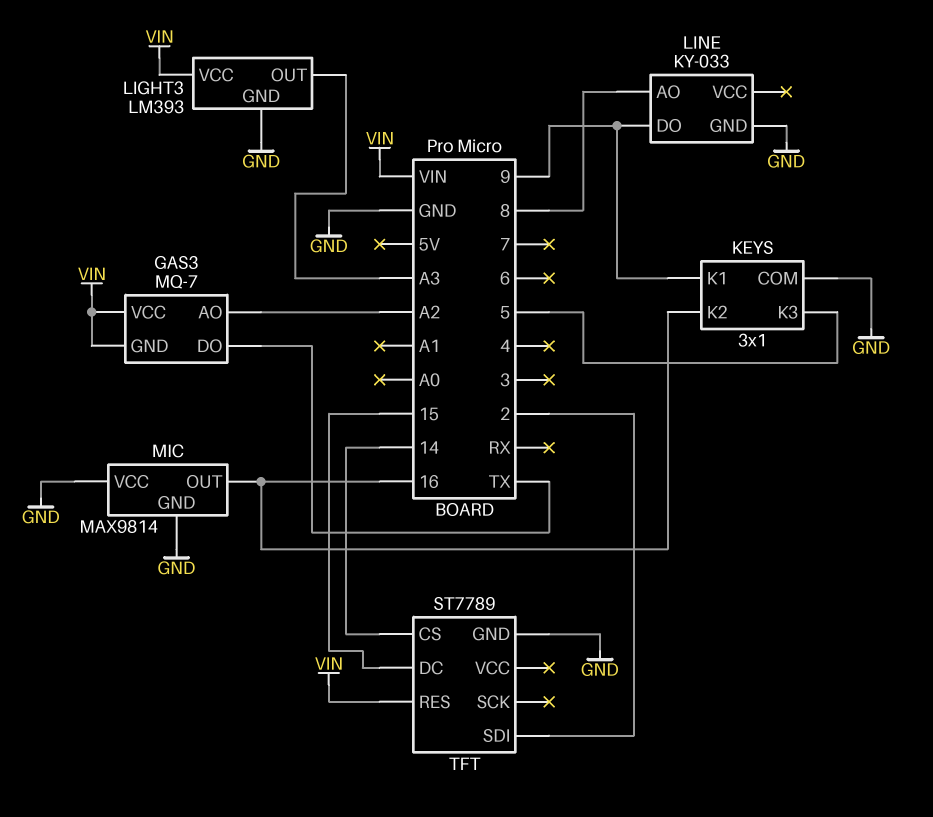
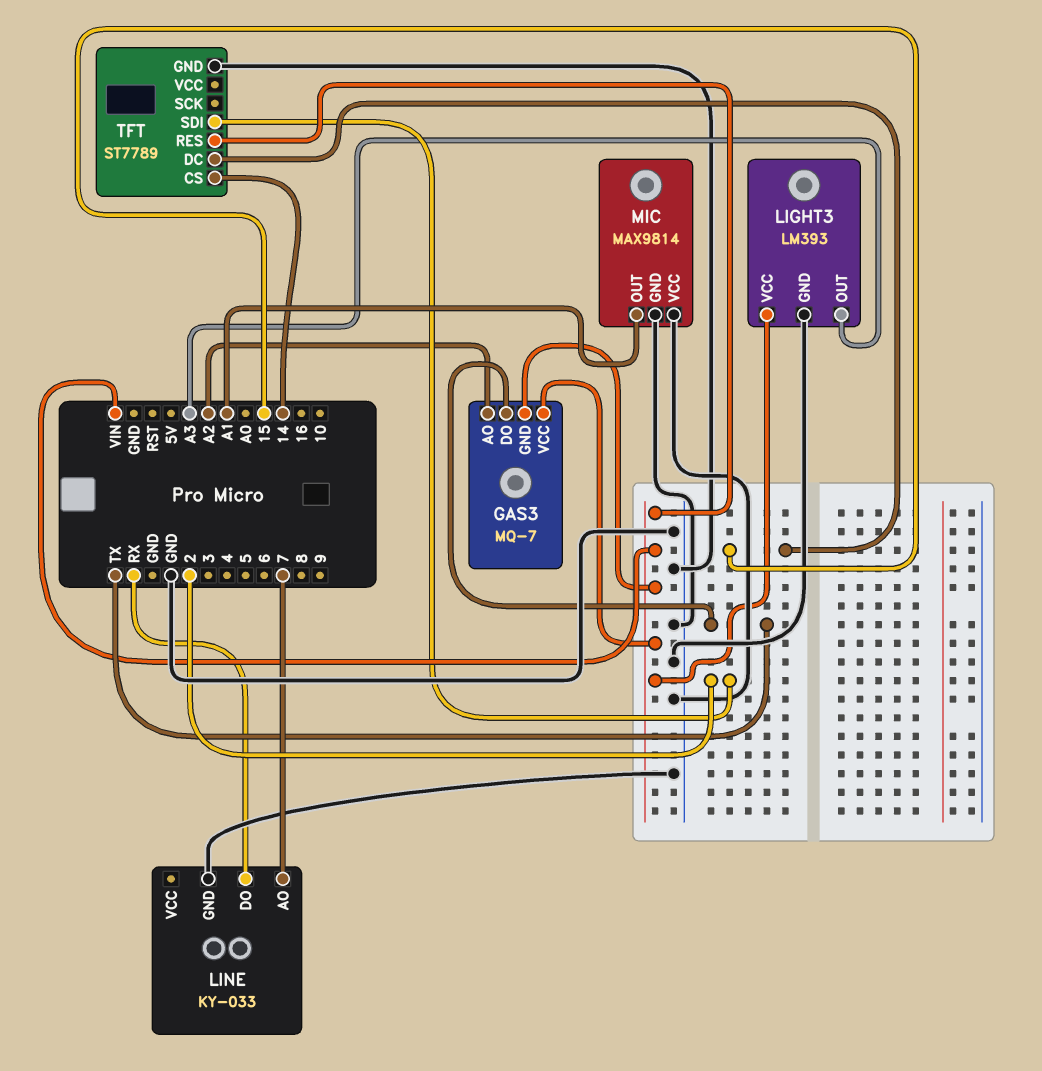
KEYS: 3x1 -> none
KEYS pin COM: GND -> none
KEYS pin K1: 9 -> none
KEYS pin K2: 16 -> none
KEYS pin K3: 5 -> none
LINE pin AO: 8 -> 7
LINE pin DO: 9 -> RX
MIC pin OUT: 16 -> A1

